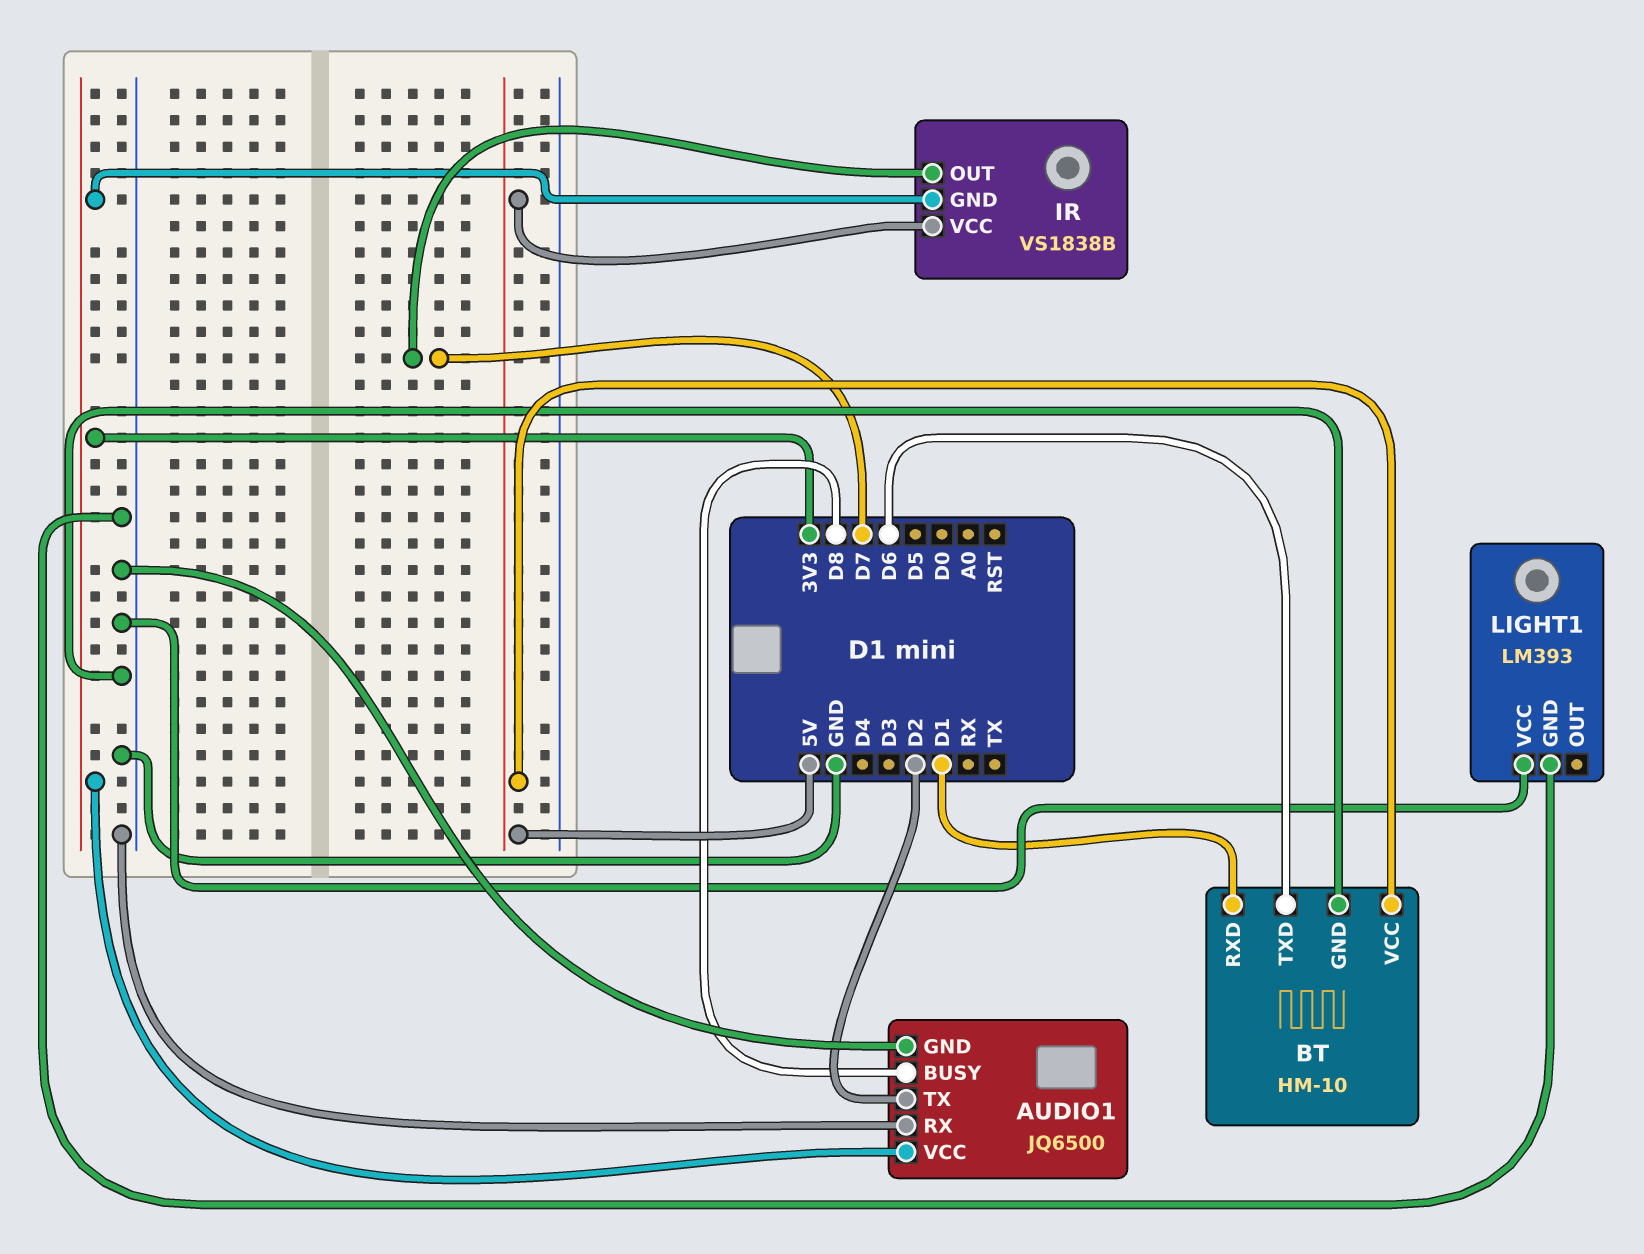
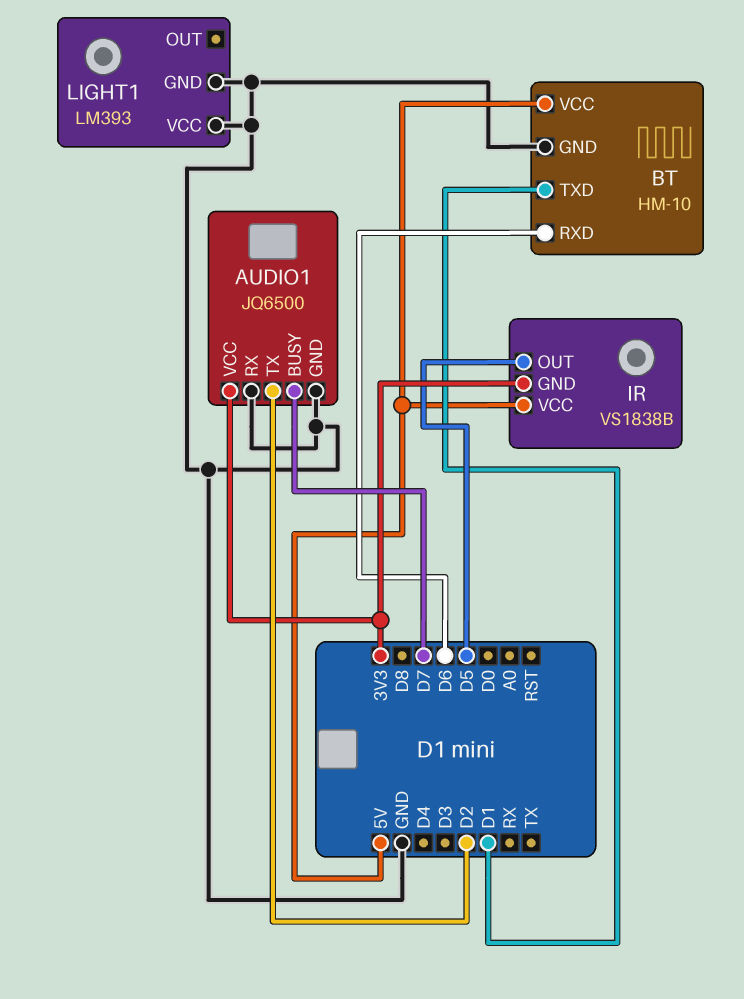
AUDIO1 pin BUSY: D8 -> D7
BT pin RXD: D1 -> D6
BT pin TXD: D6 -> D1
IR pin OUT: D7 -> D5

